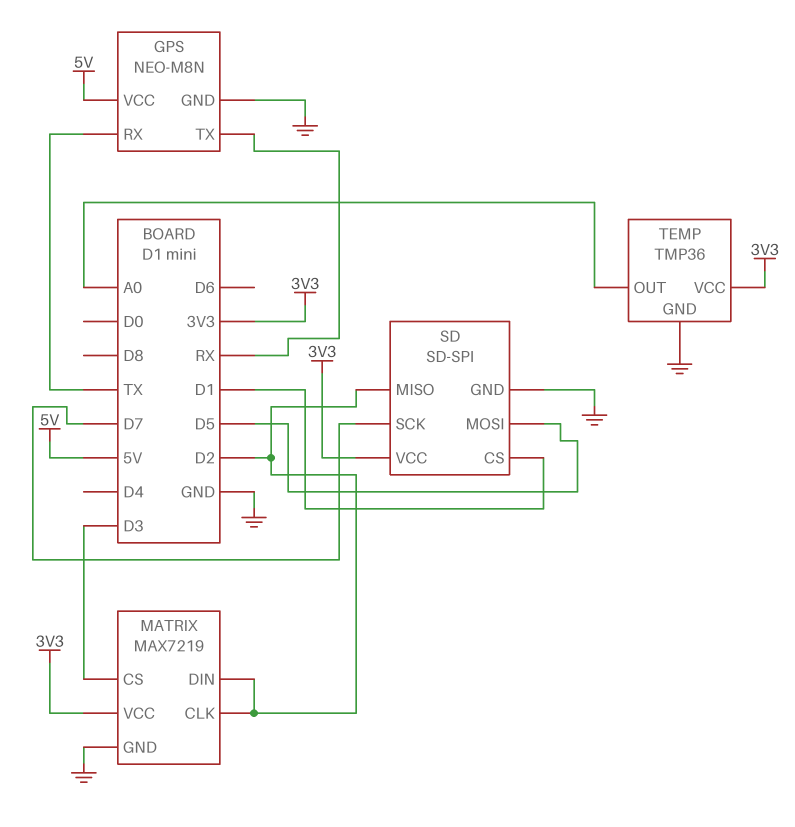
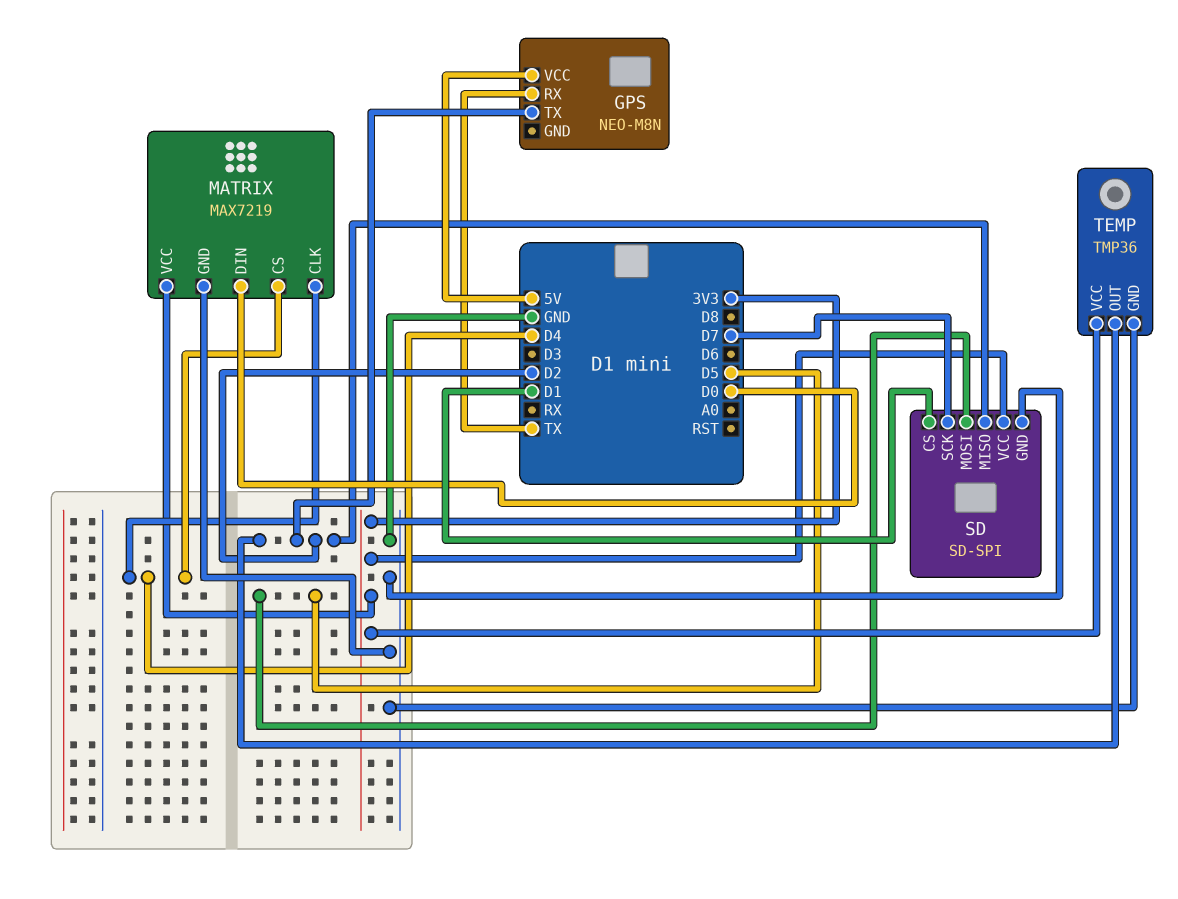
GPS pin GND: GND -> none
GPS pin TX: RX -> D2
MATRIX pin CLK: D2 -> D4
MATRIX pin CS: D3 -> D4
MATRIX pin DIN: D2 -> D0
TEMP pin OUT: A0 -> D2

